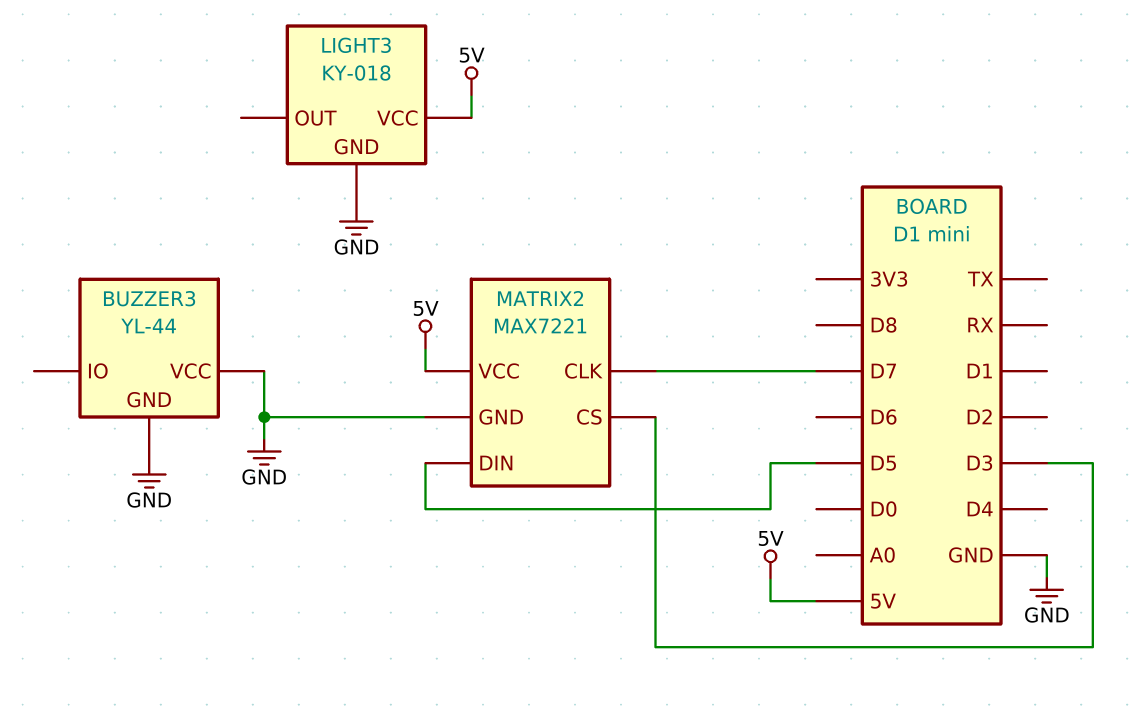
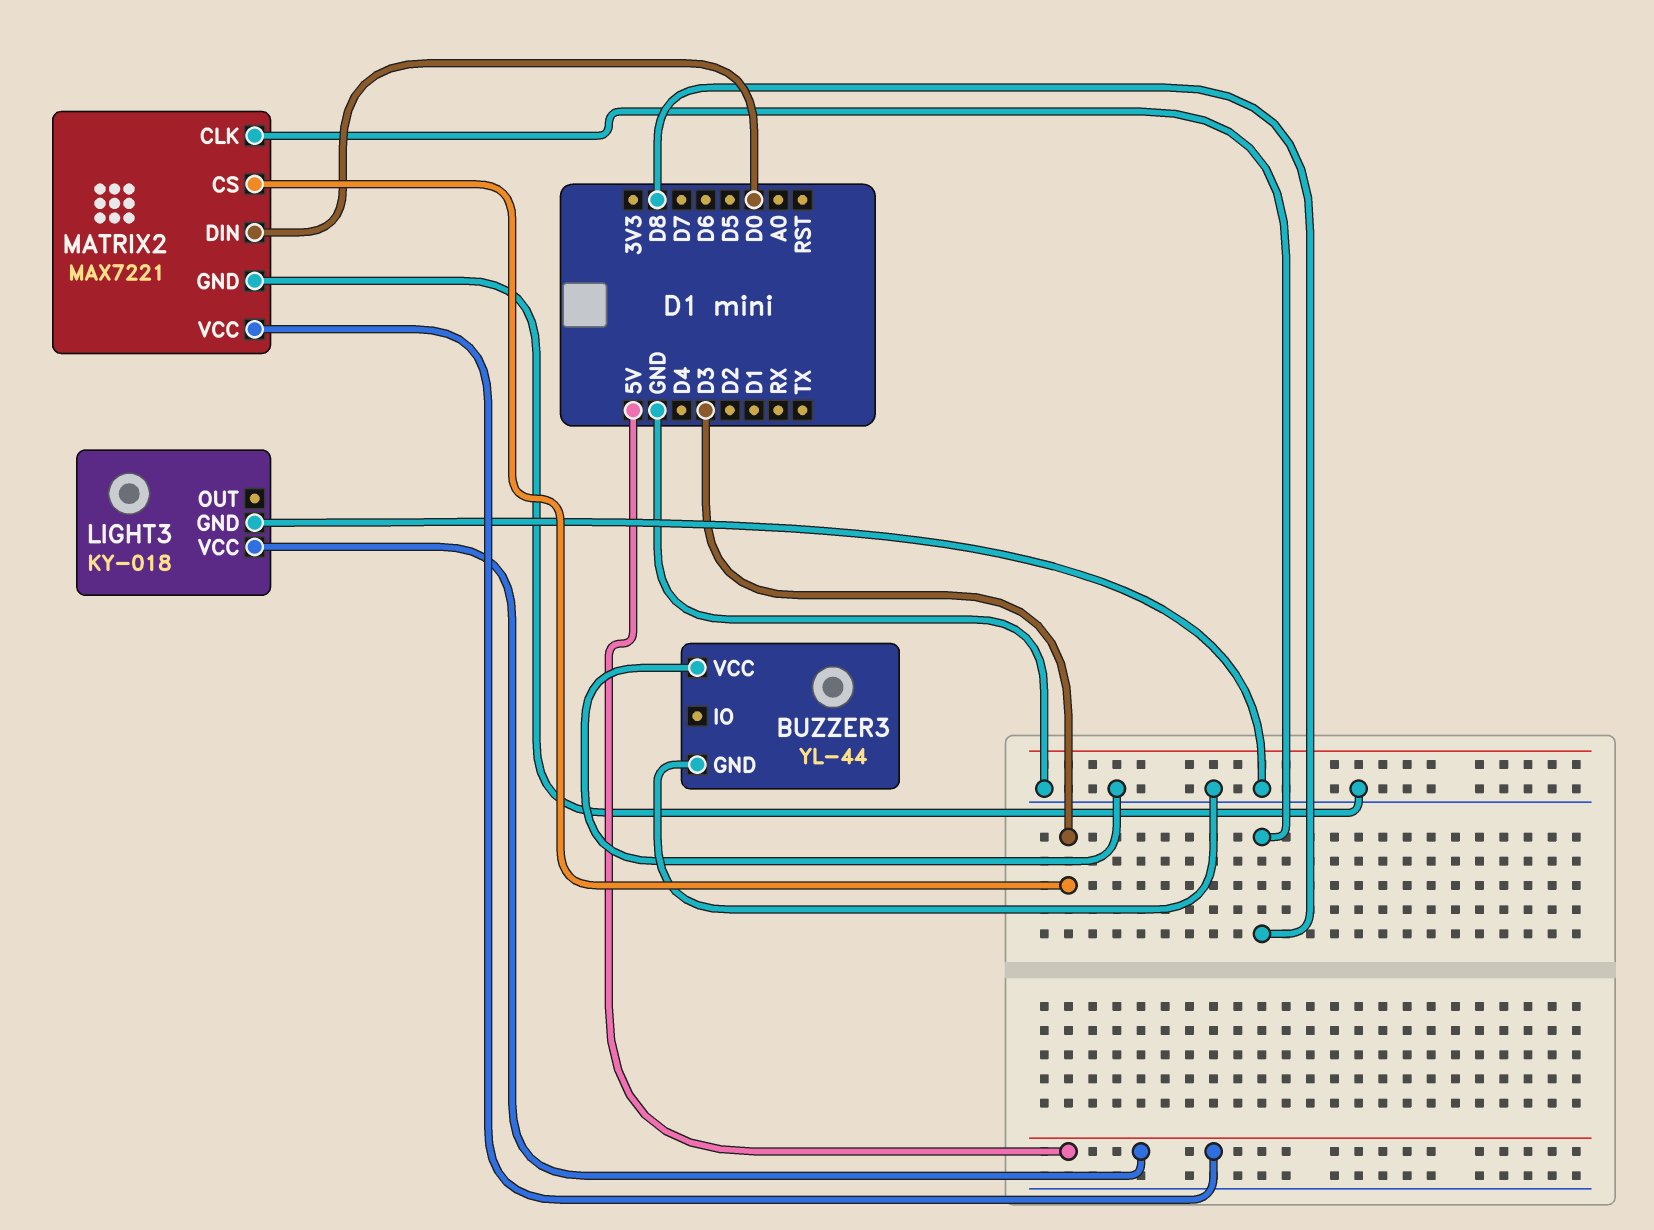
MATRIX2 pin CLK: D7 -> D8
MATRIX2 pin DIN: D5 -> D0

